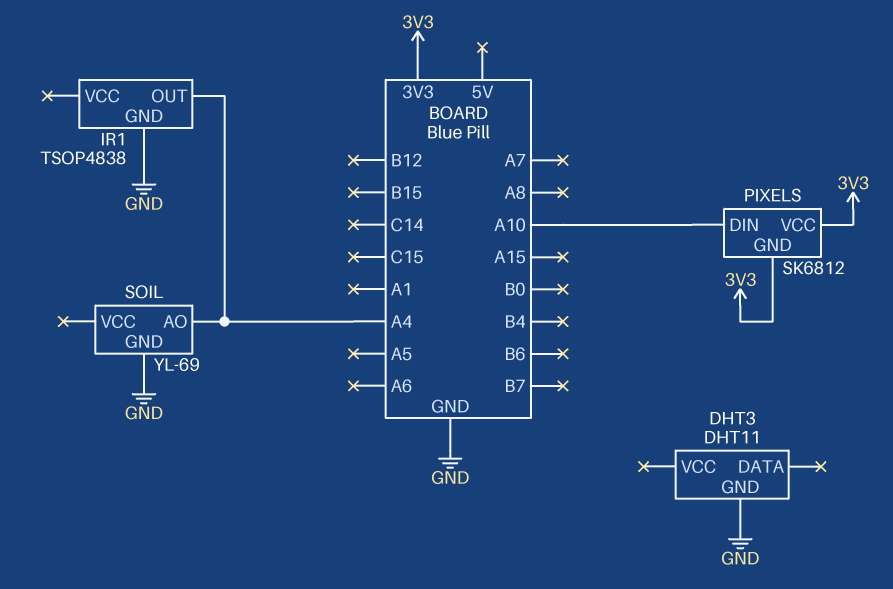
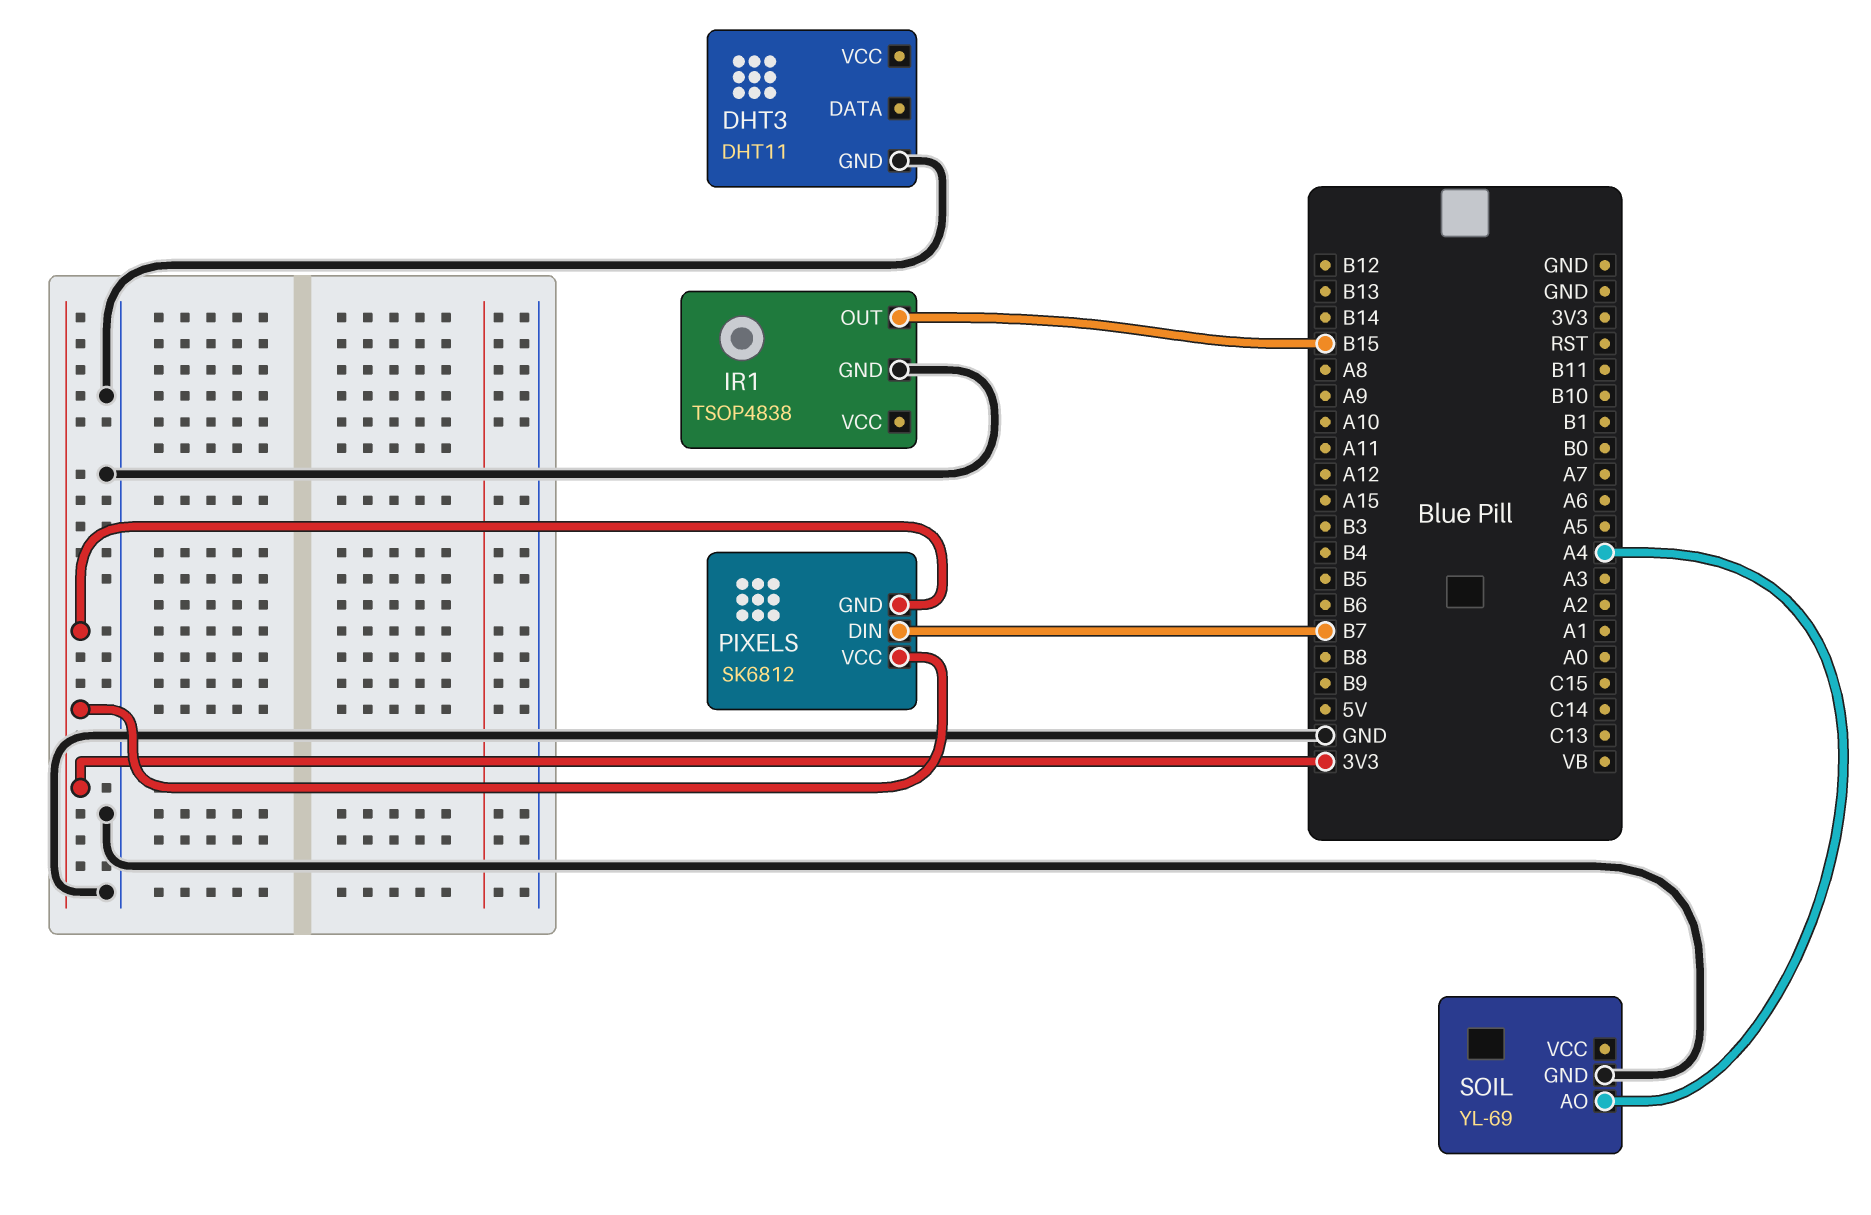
IR1 pin OUT: A4 -> B15
PIXELS pin DIN: A10 -> B7

